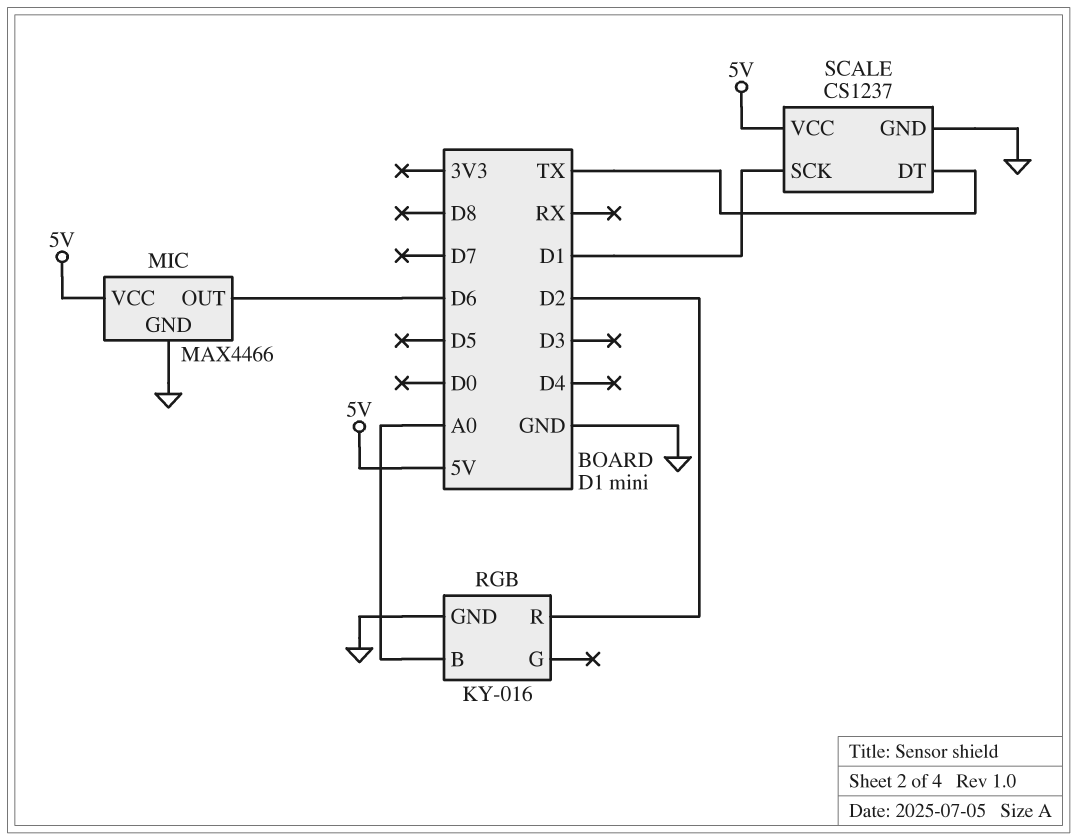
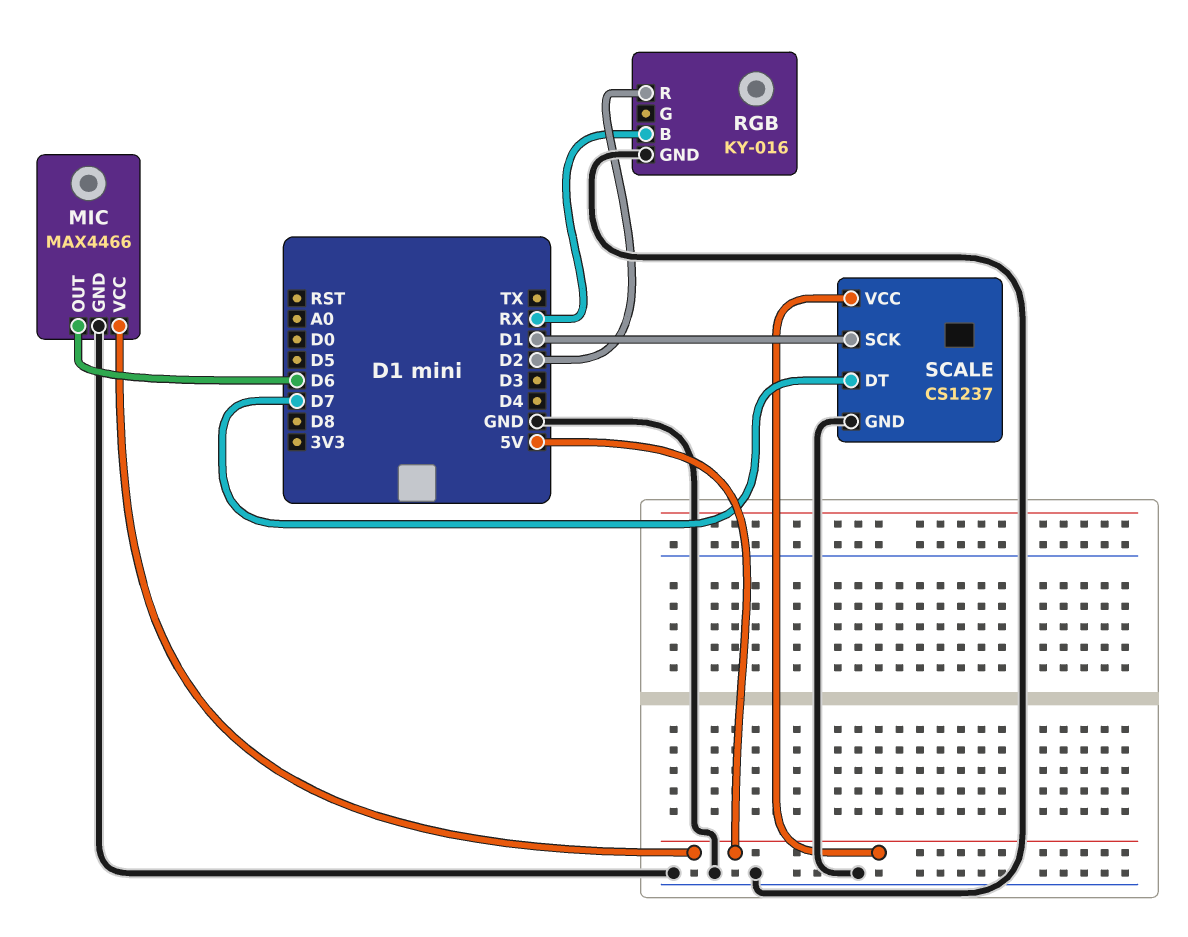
RGB pin B: A0 -> RX
SCALE pin DT: TX -> D7

